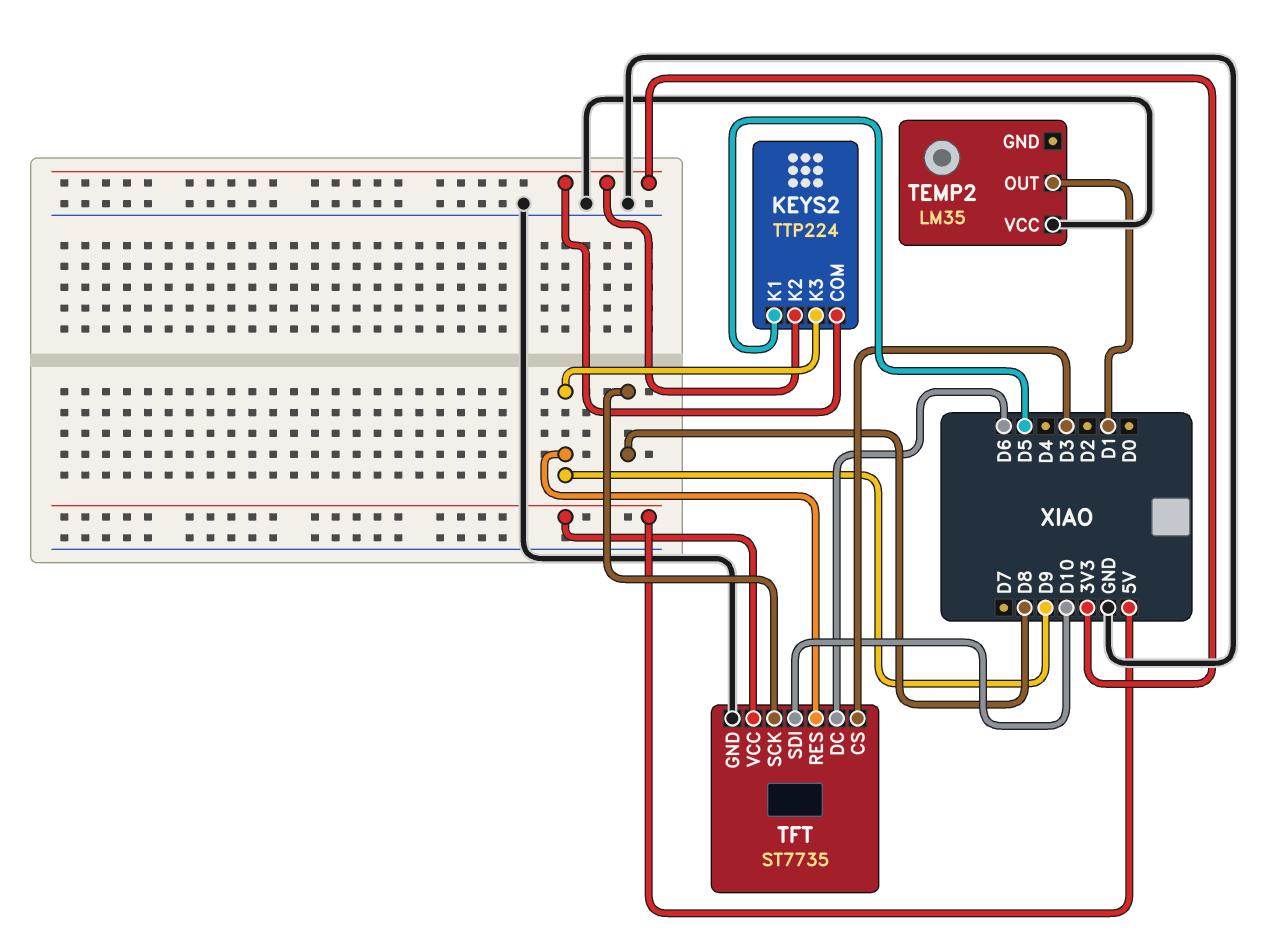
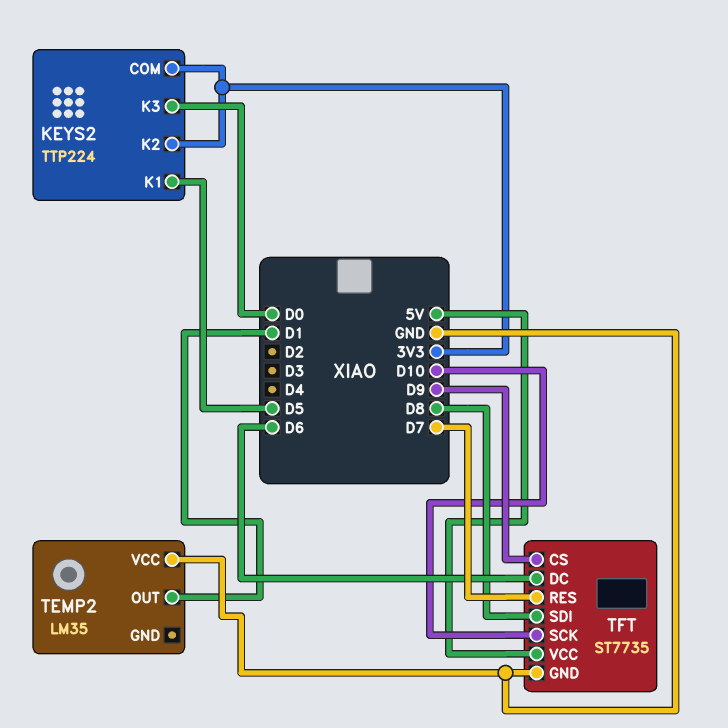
KEYS2 pin K3: D9 -> D0
TFT pin CS: D3 -> D9
TFT pin RES: D9 -> D7
TFT pin SCK: D8 -> D10
TFT pin SDI: D10 -> D8

